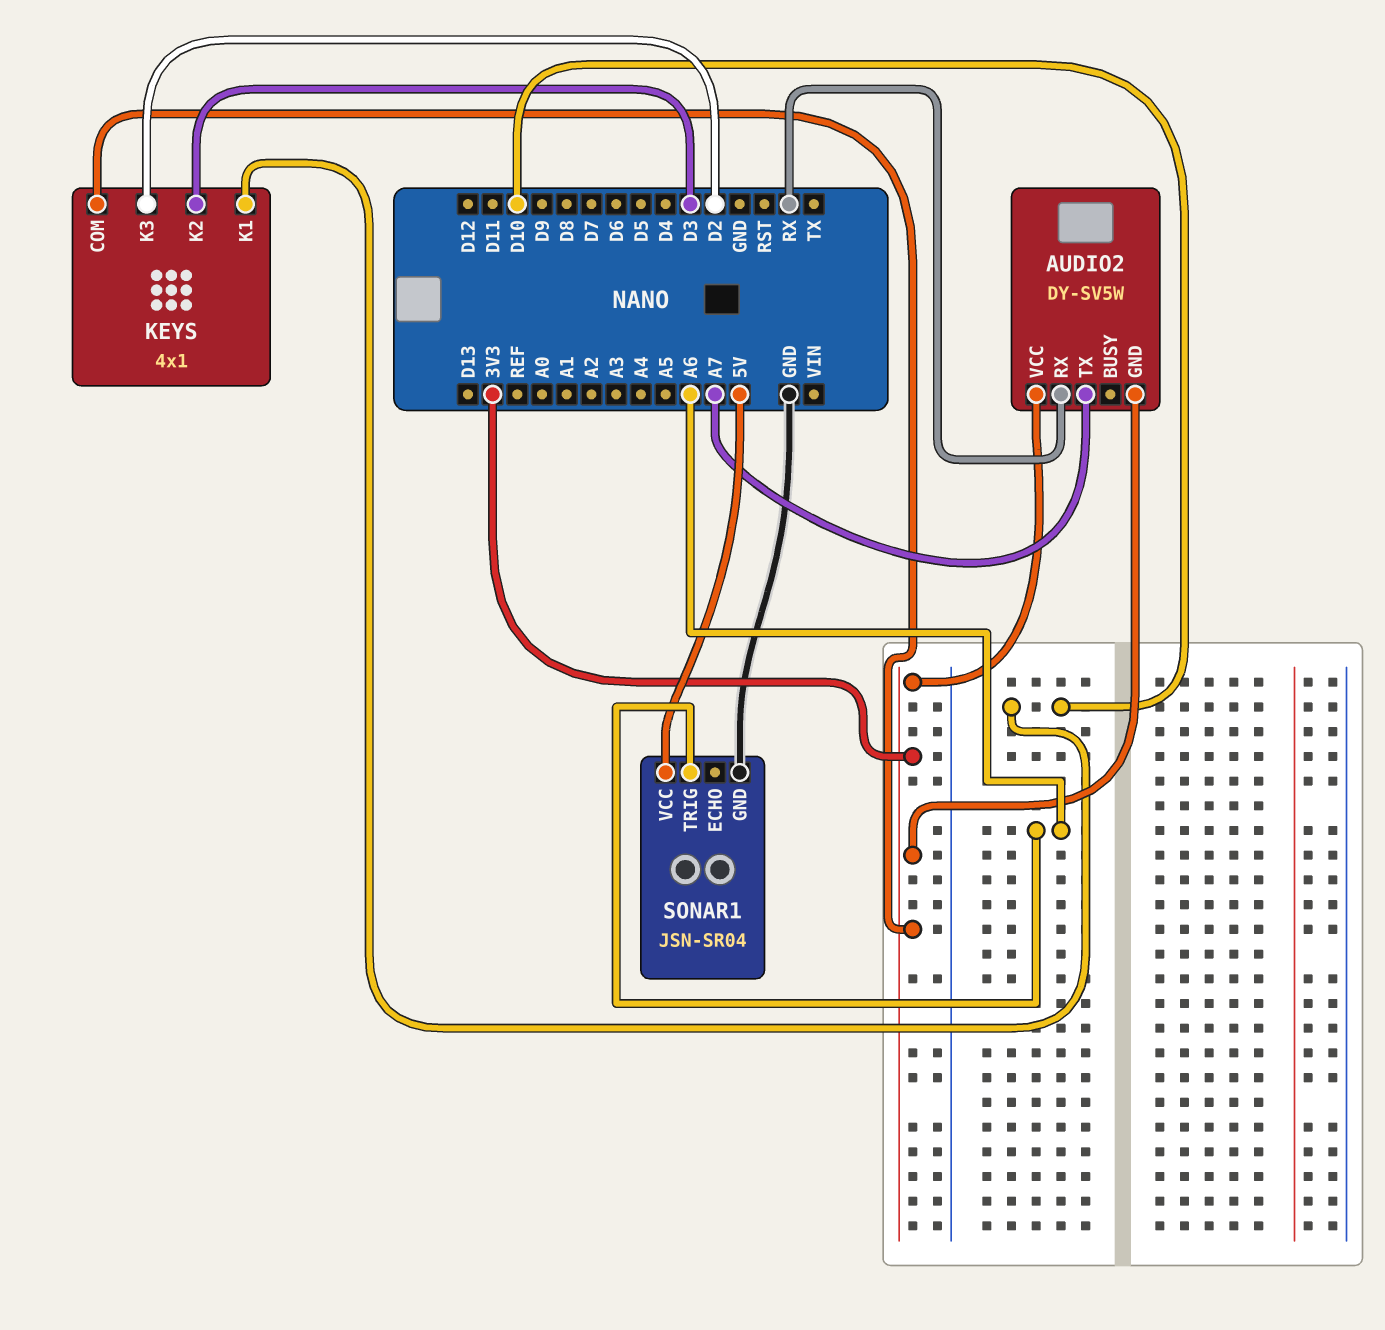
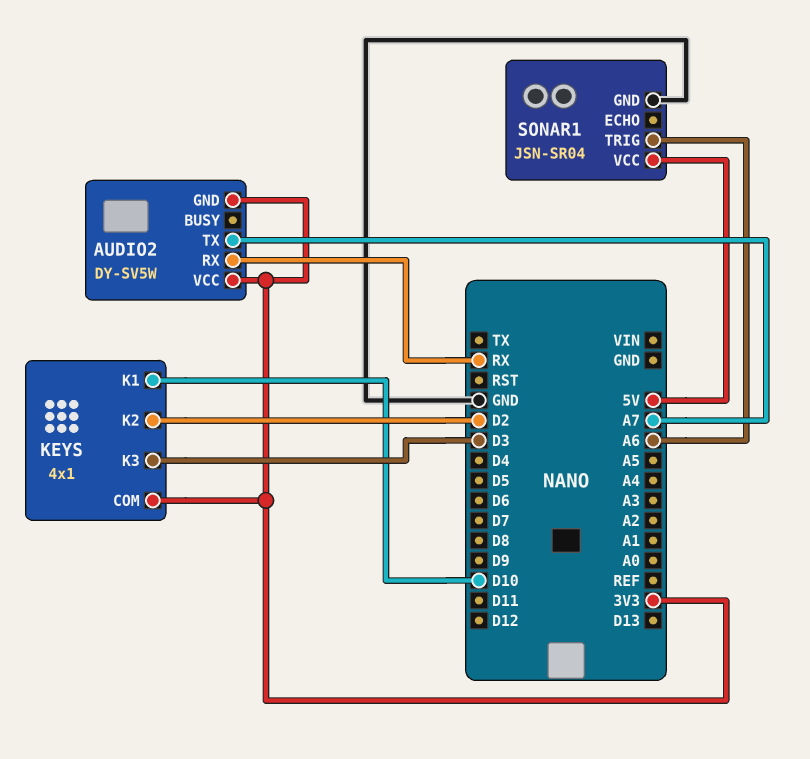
KEYS pin K2: D3 -> D2
KEYS pin K3: D2 -> D3

